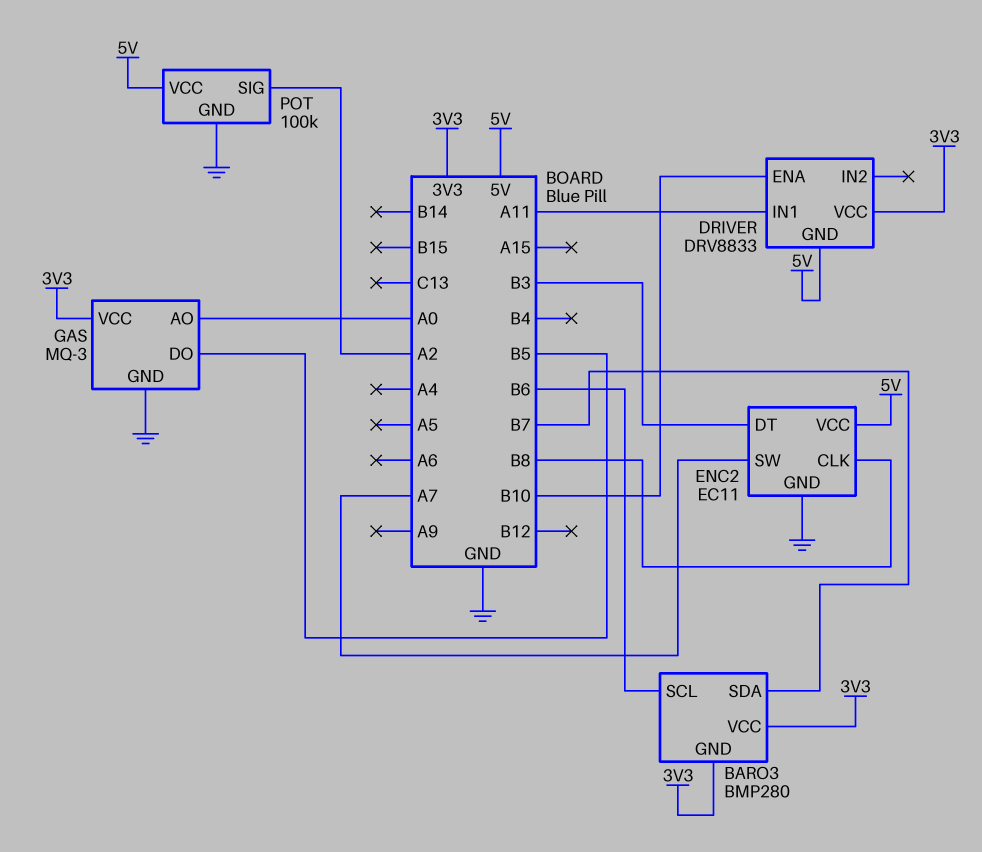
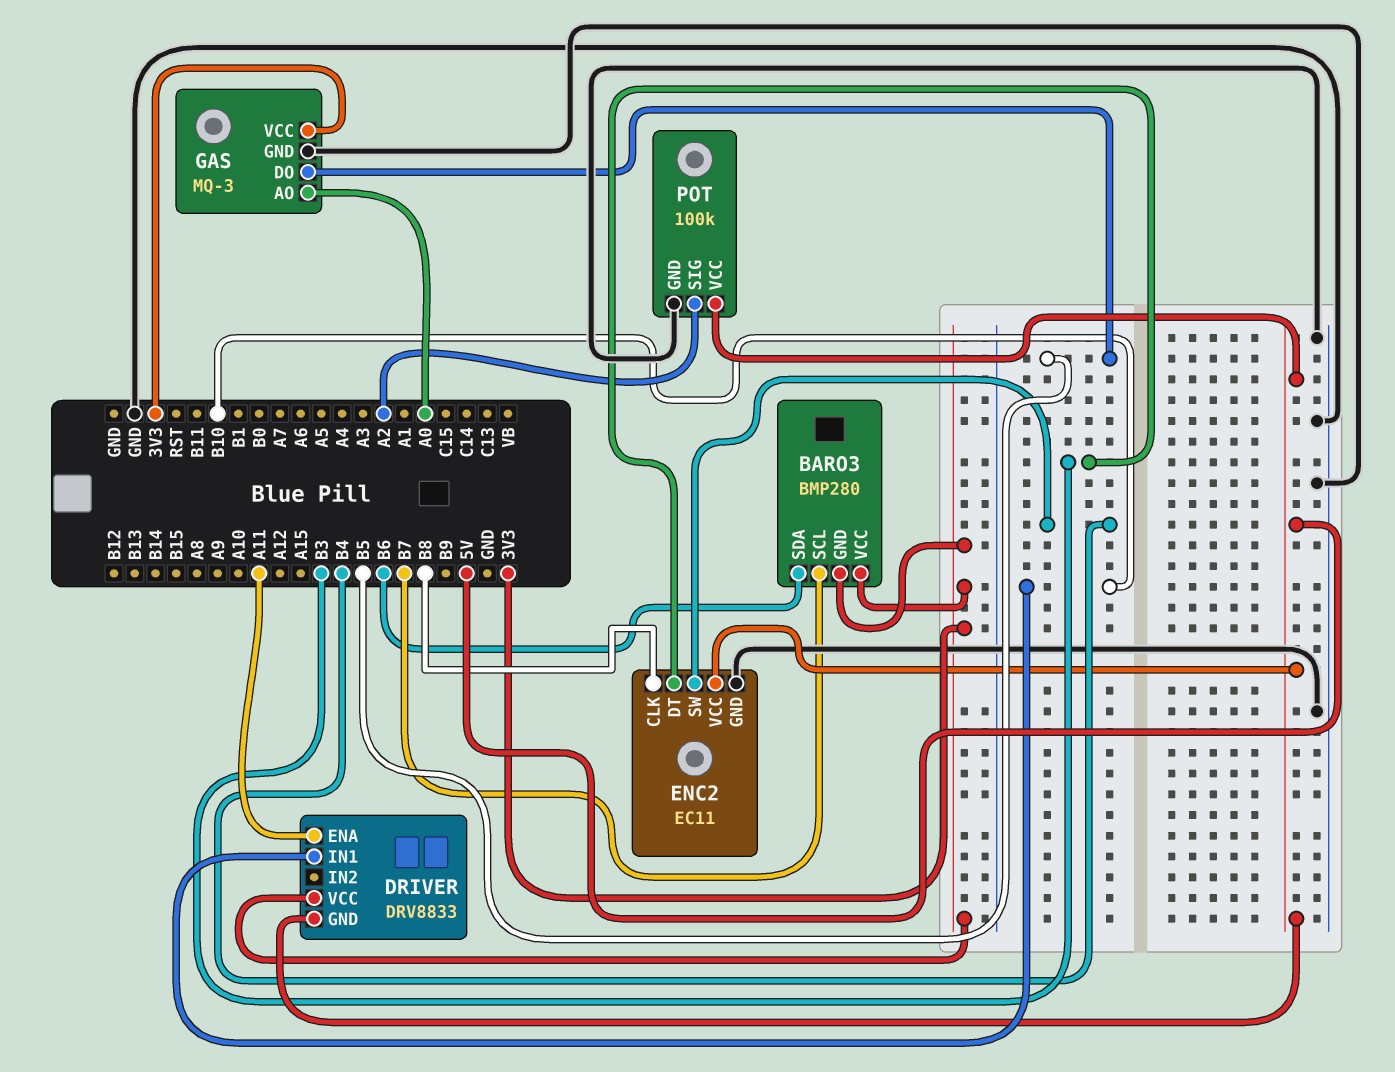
BARO3 pin SCL: B6 -> B7
BARO3 pin SDA: B7 -> B6
DRIVER pin ENA: B10 -> A11
DRIVER pin IN1: A11 -> B10
ENC2 pin SW: A7 -> B4

